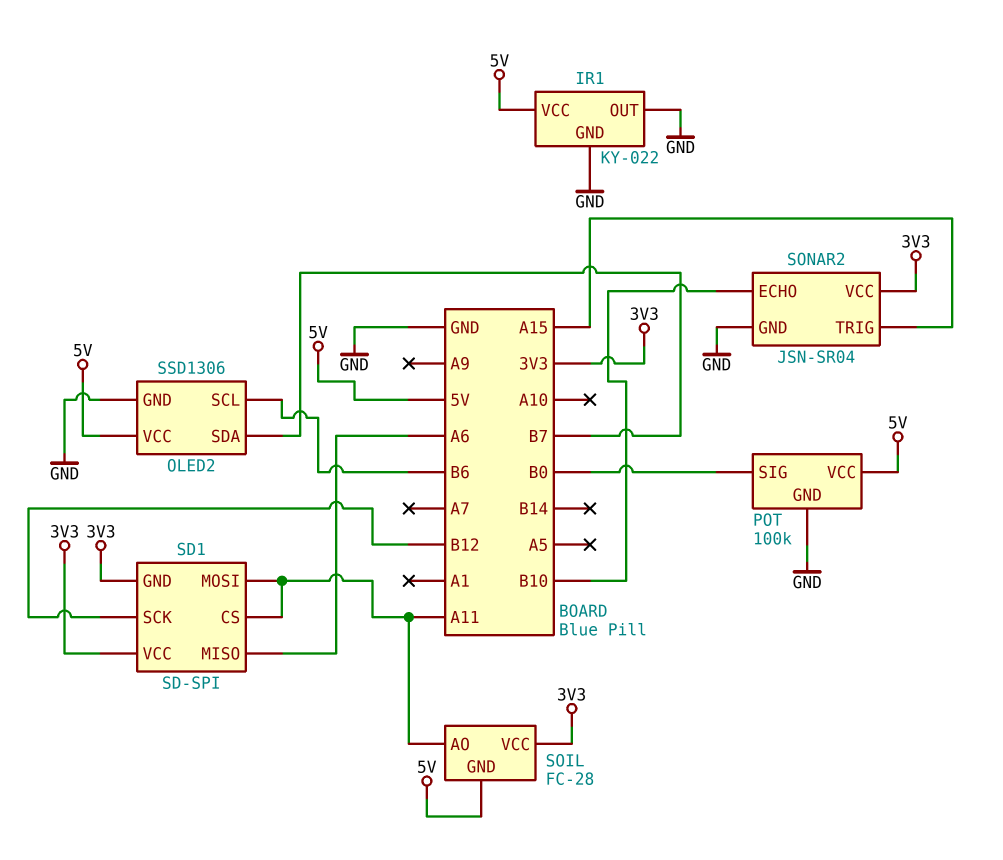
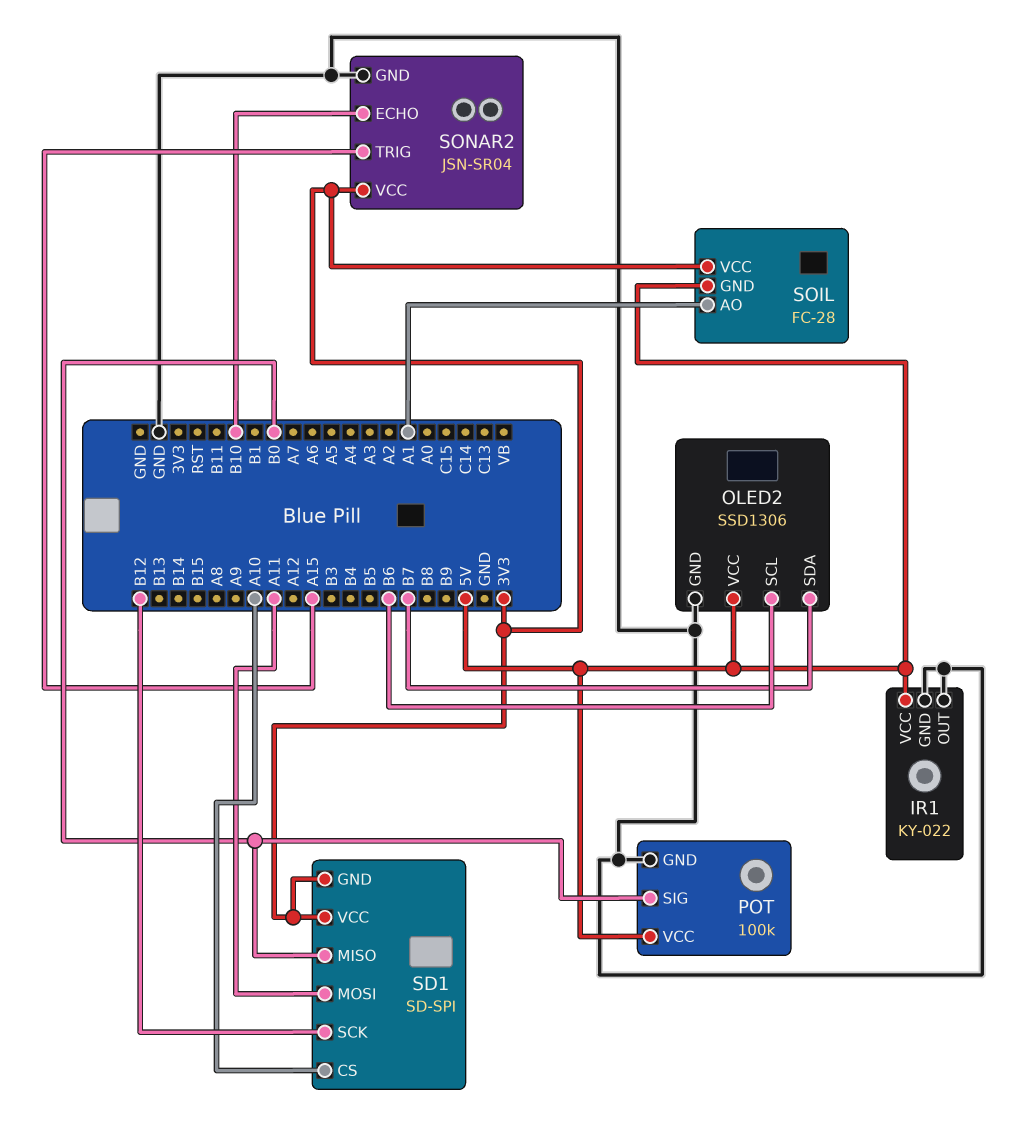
SD1 pin CS: A11 -> A10
SD1 pin MISO: A6 -> B0
SOIL pin AO: A11 -> A1

